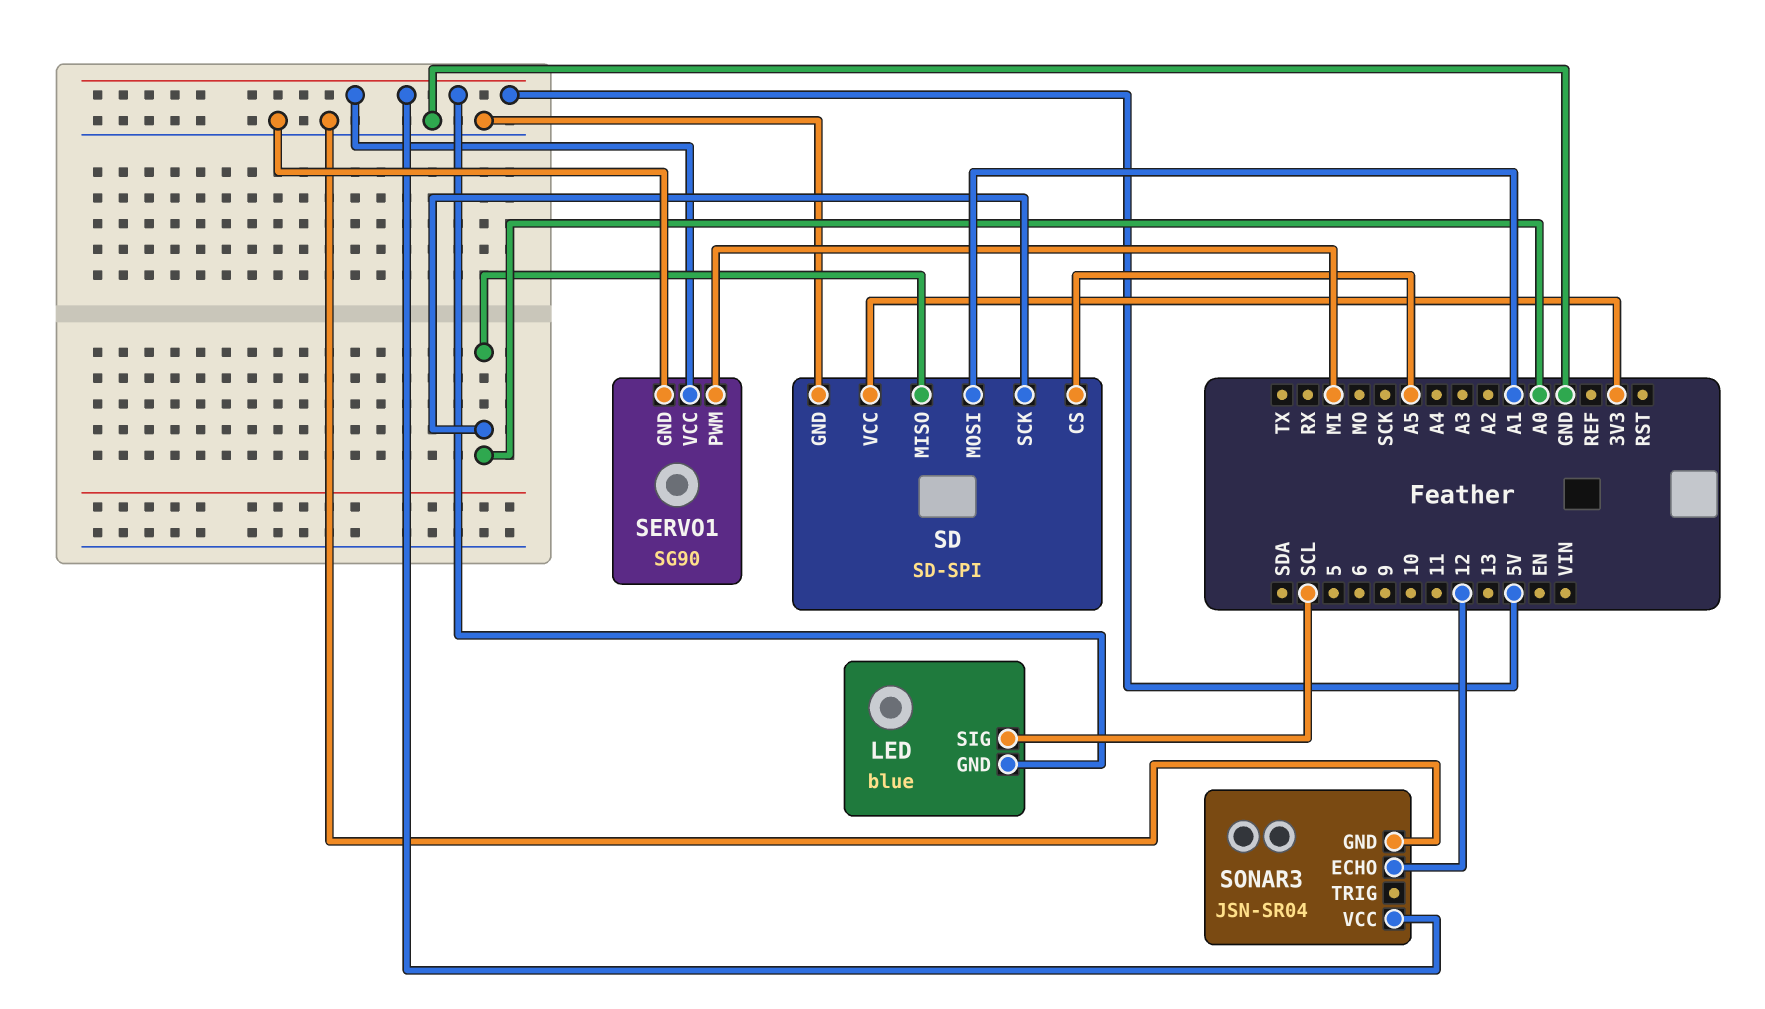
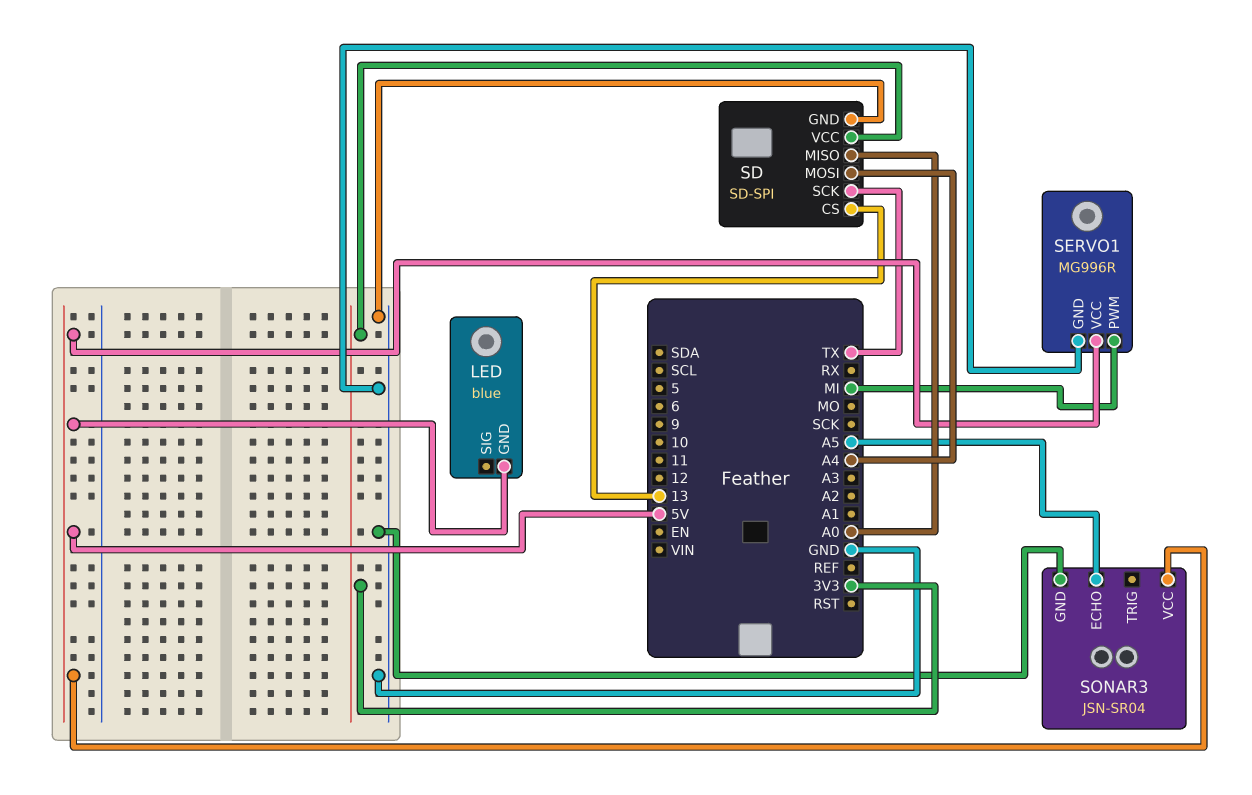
LED pin SIG: SCL -> none
SD pin CS: A5 -> 13
SD pin MOSI: A1 -> A4
SD pin SCK: A0 -> TX
SERVO1: SG90 -> MG996R
SONAR3 pin ECHO: 12 -> A5

